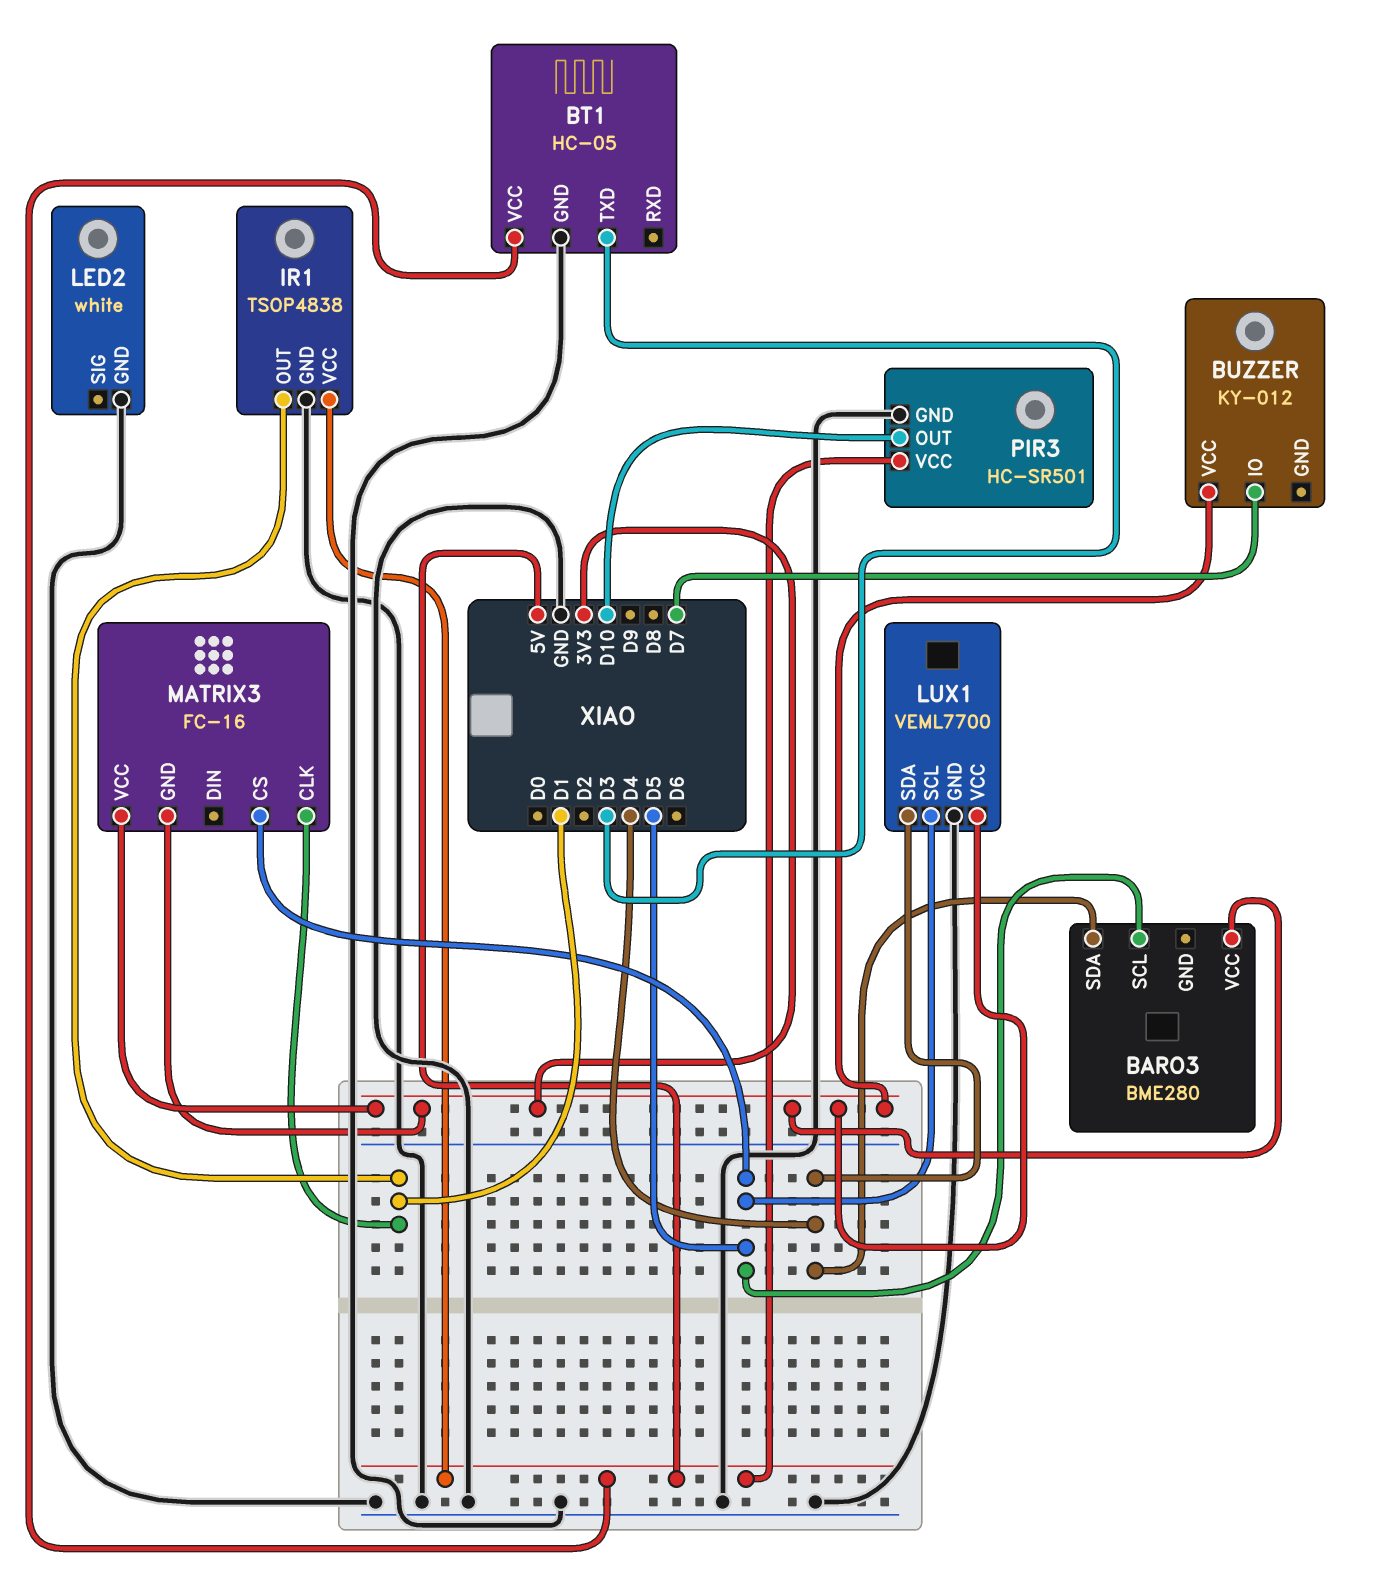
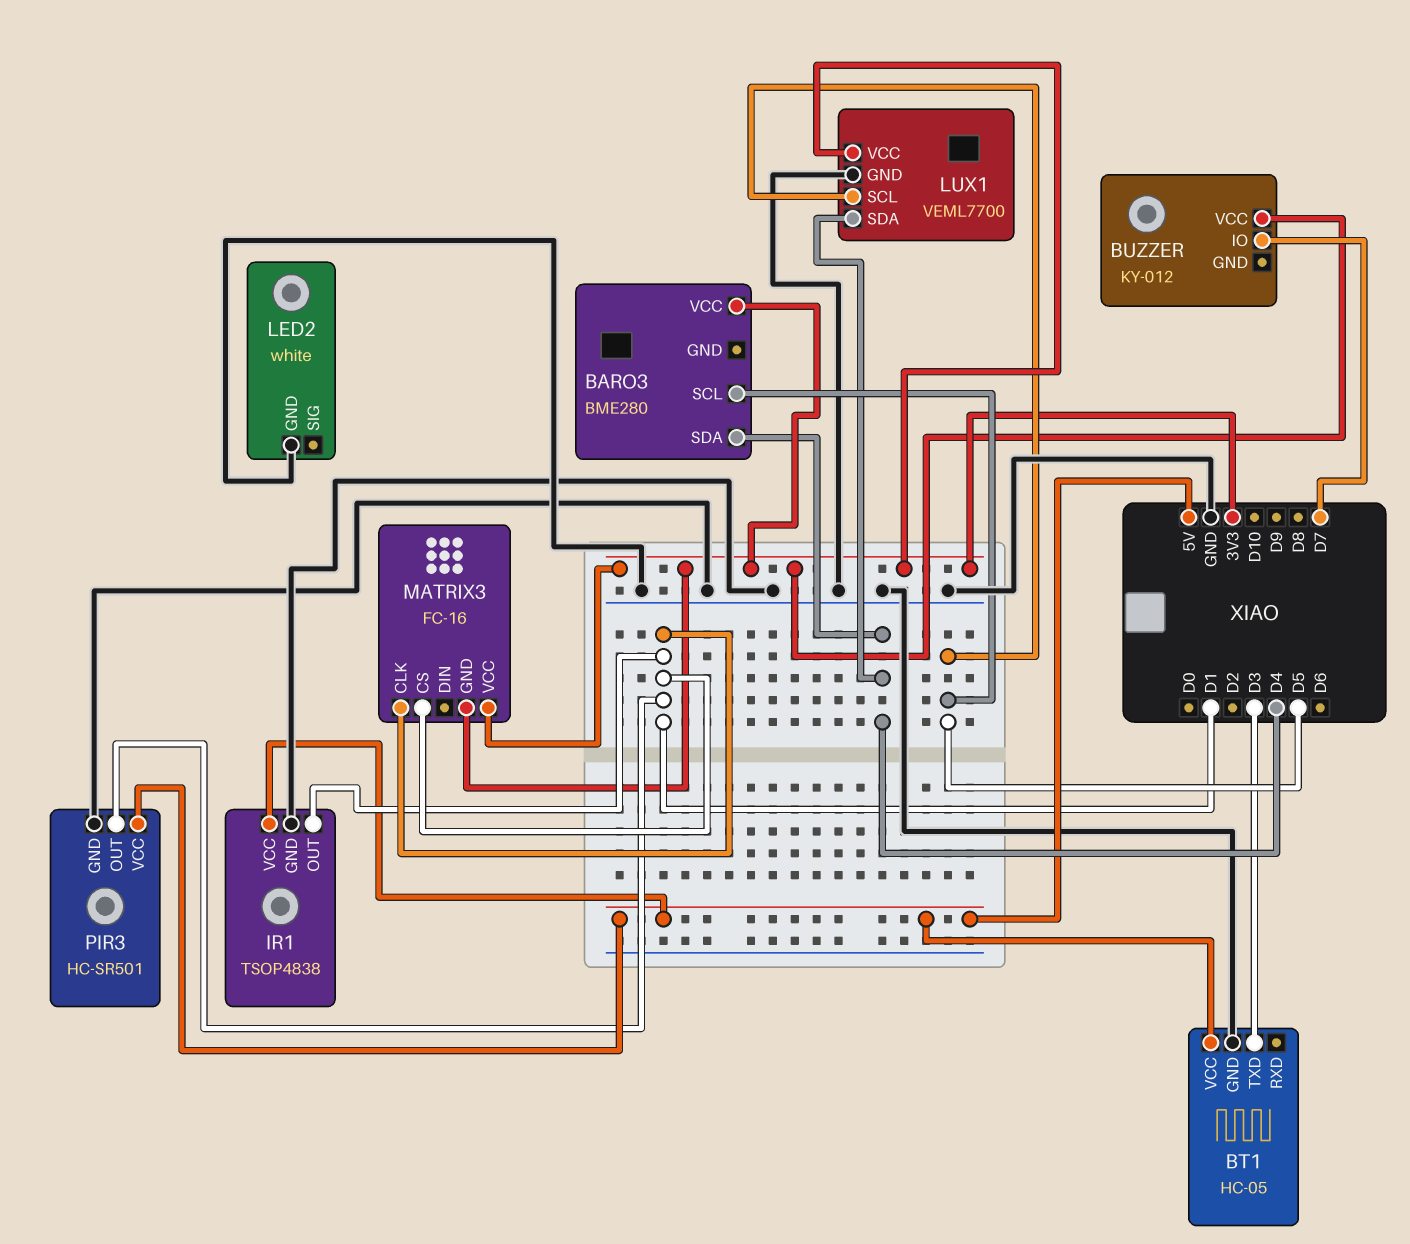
MATRIX3 pin CS: D5 -> D1
PIR3 pin OUT: D10 -> D1

